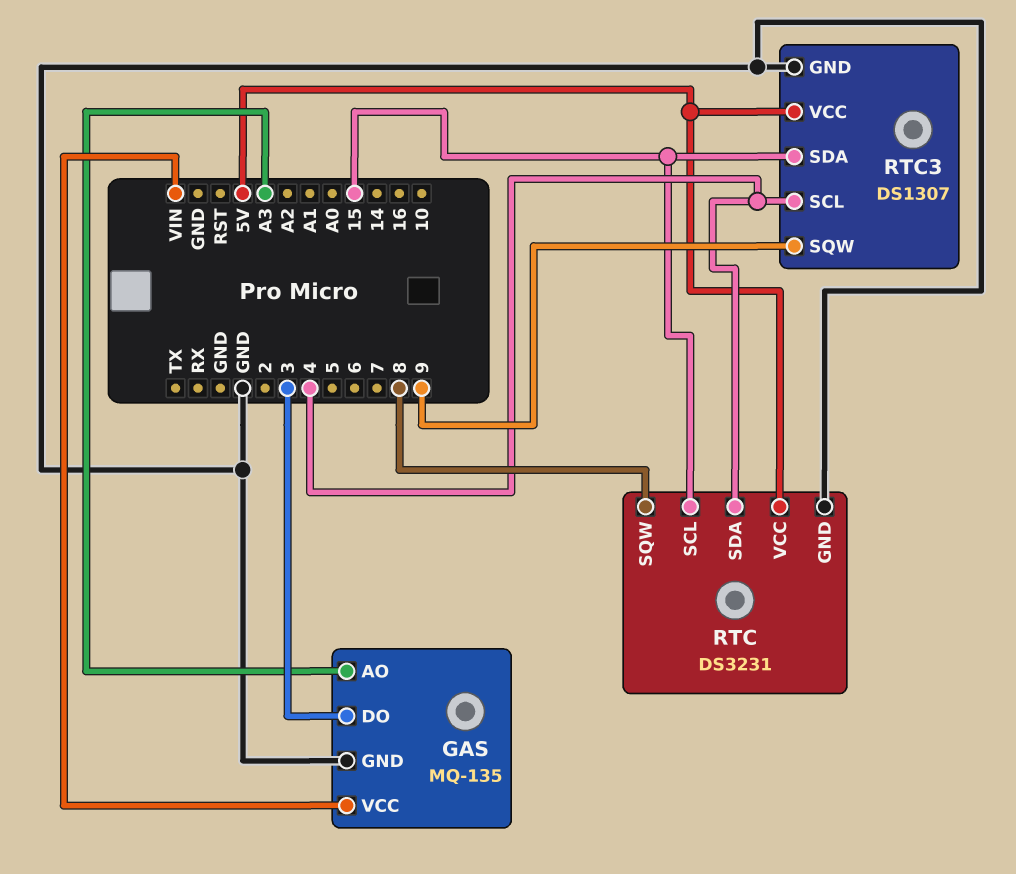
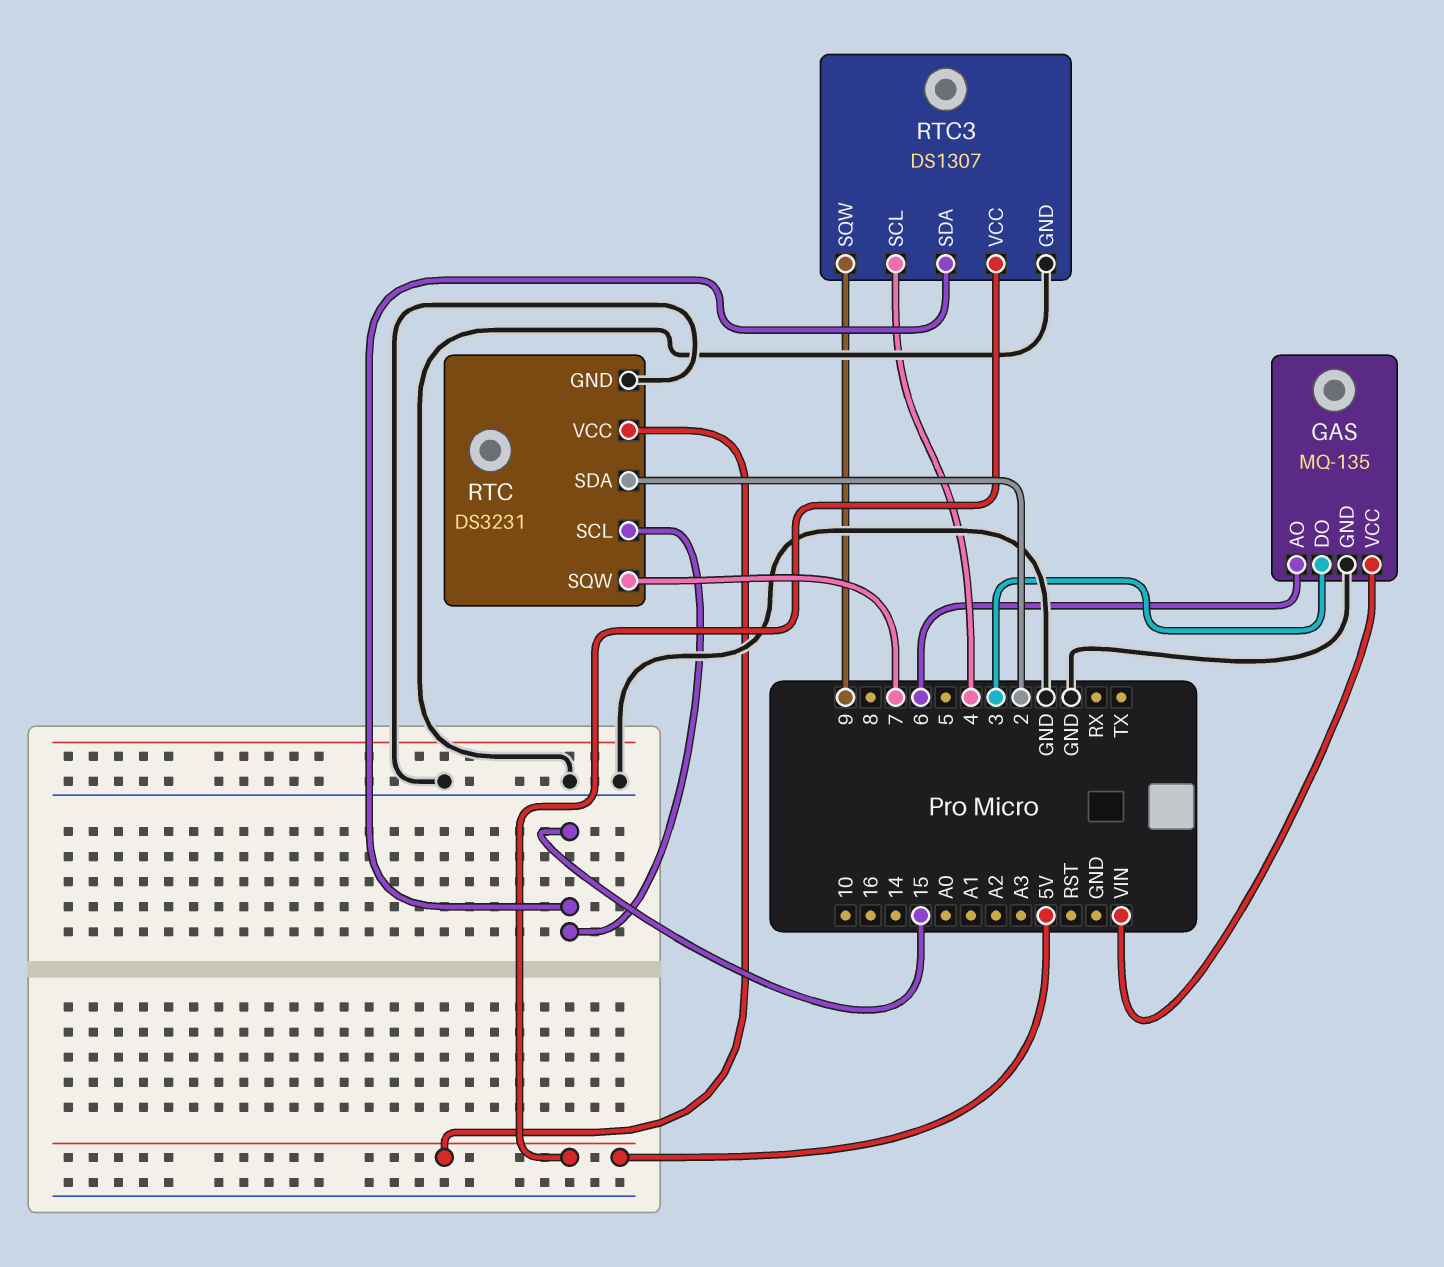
GAS pin AO: A3 -> 6
RTC pin SDA: 4 -> 2
RTC pin SQW: 8 -> 7

